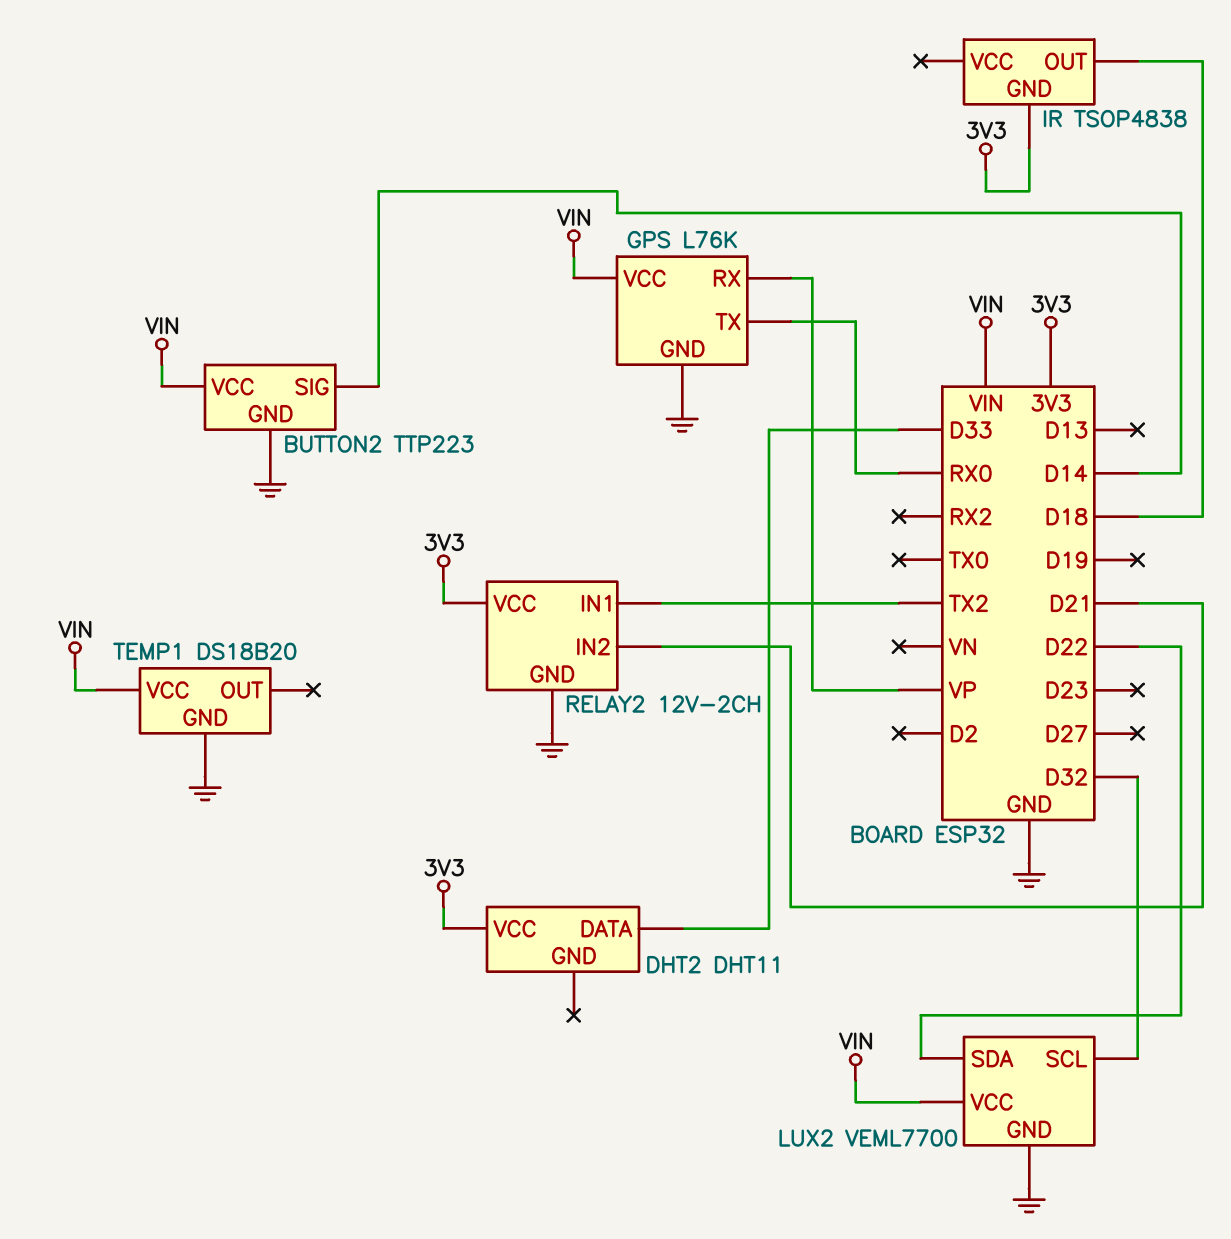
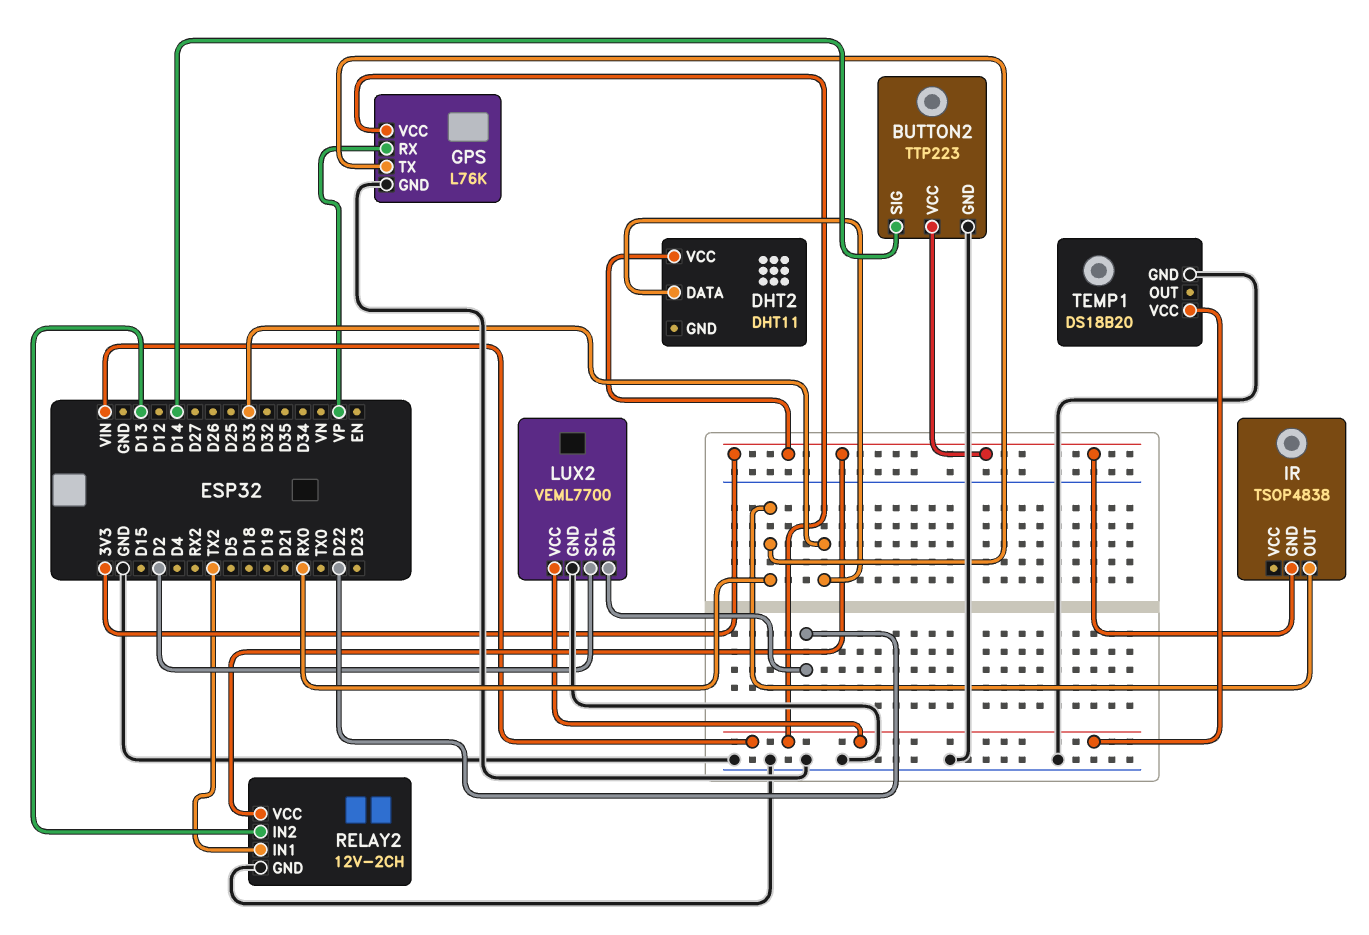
BUTTON2 pin VCC: VIN -> 3V3
IR pin OUT: D18 -> RX0
LUX2 pin SCL: D32 -> D2
RELAY2 pin IN2: D21 -> D13

